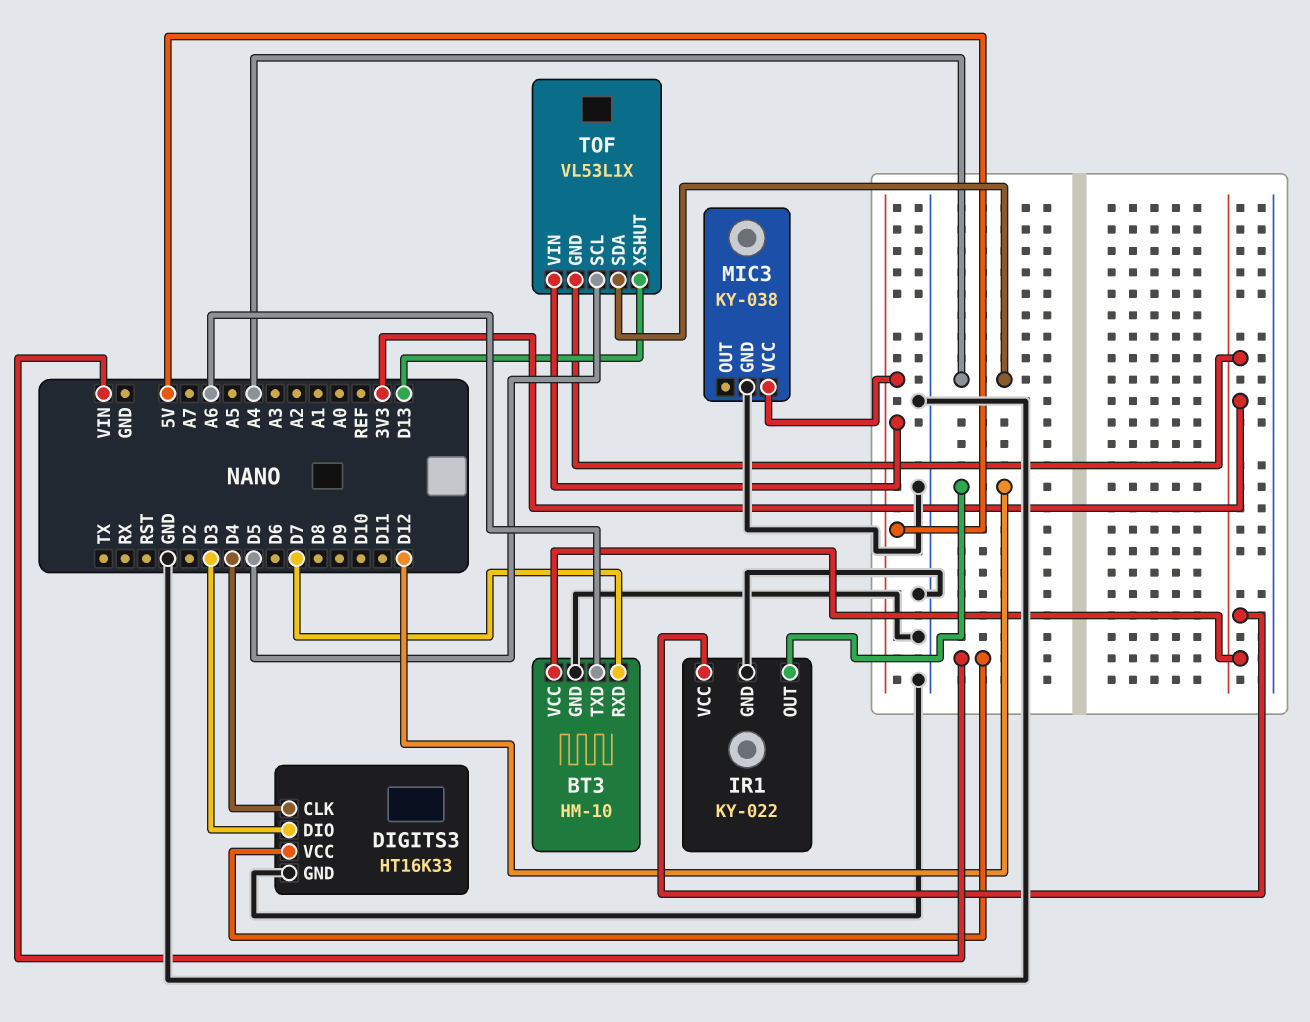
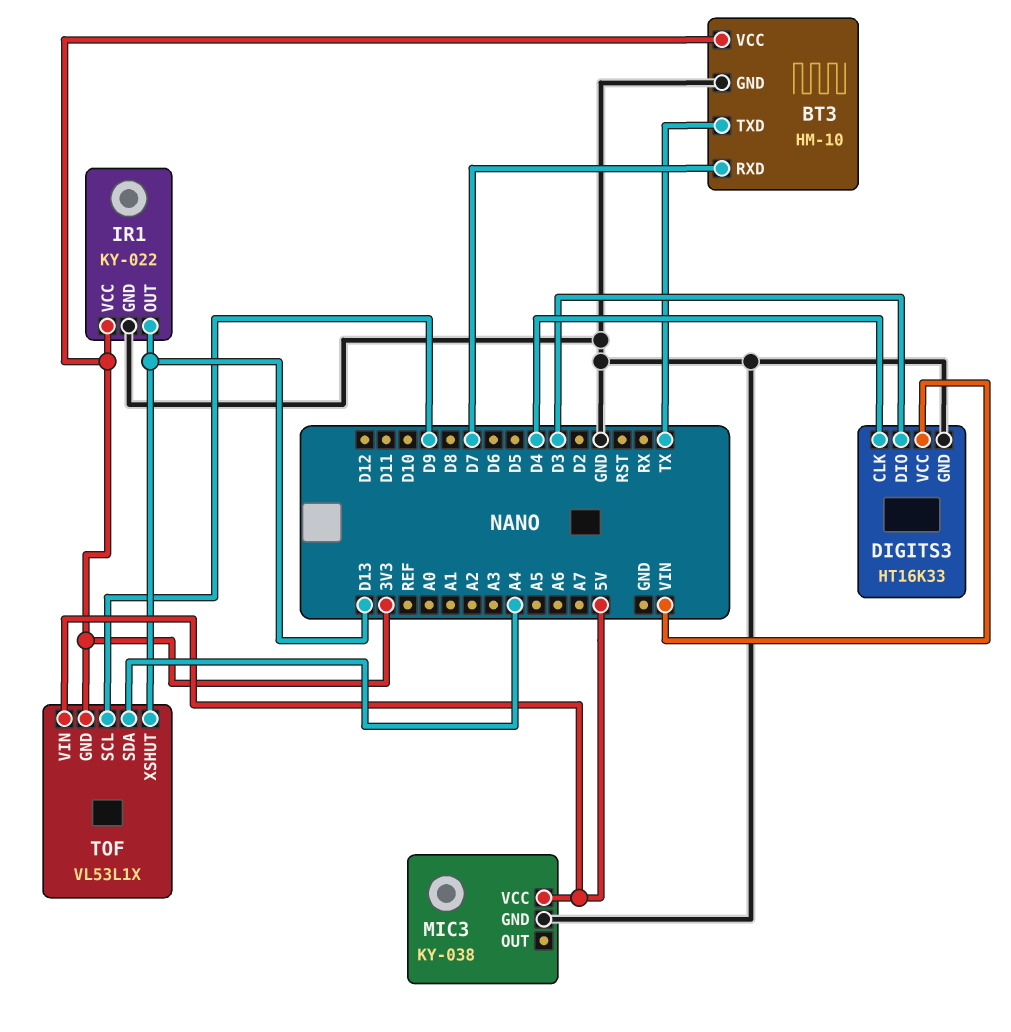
BT3 pin TXD: A6 -> TX
IR1 pin OUT: D12 -> D13
TOF pin SCL: D5 -> D9

